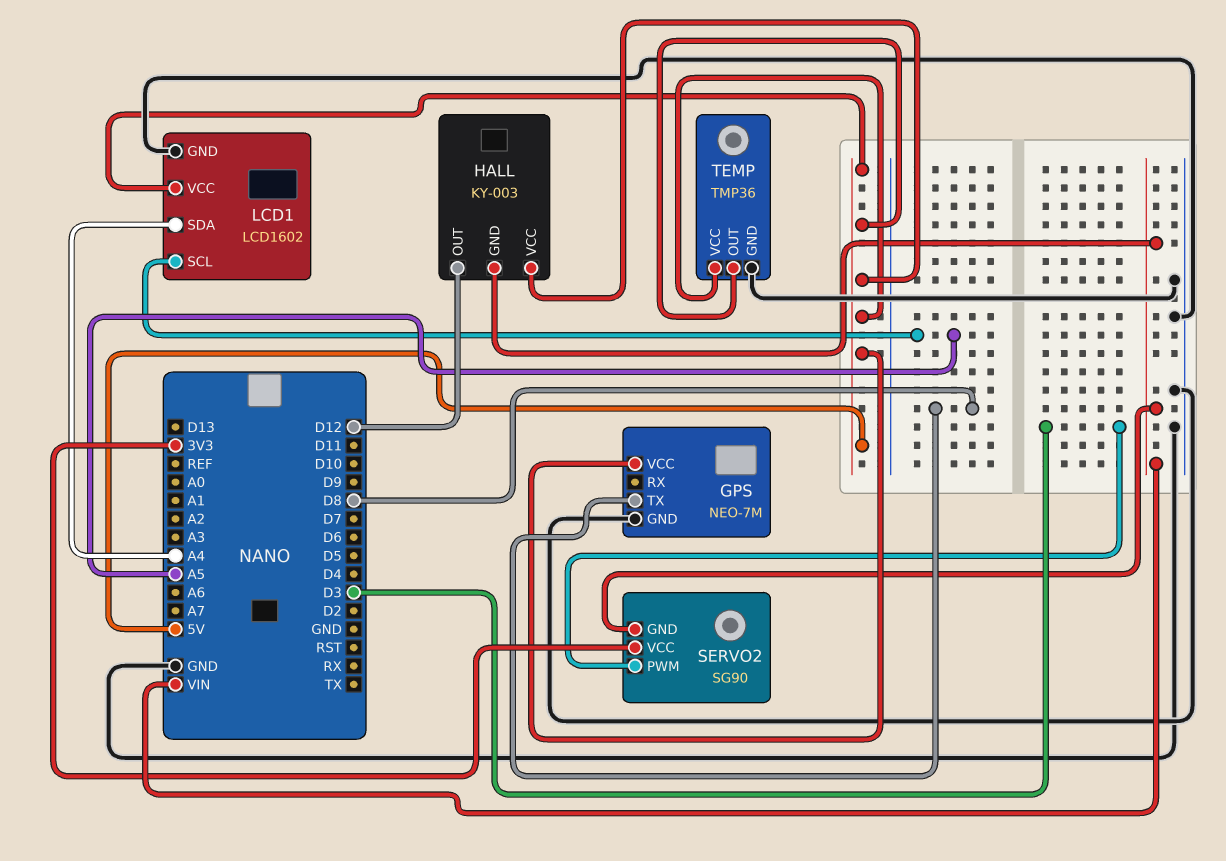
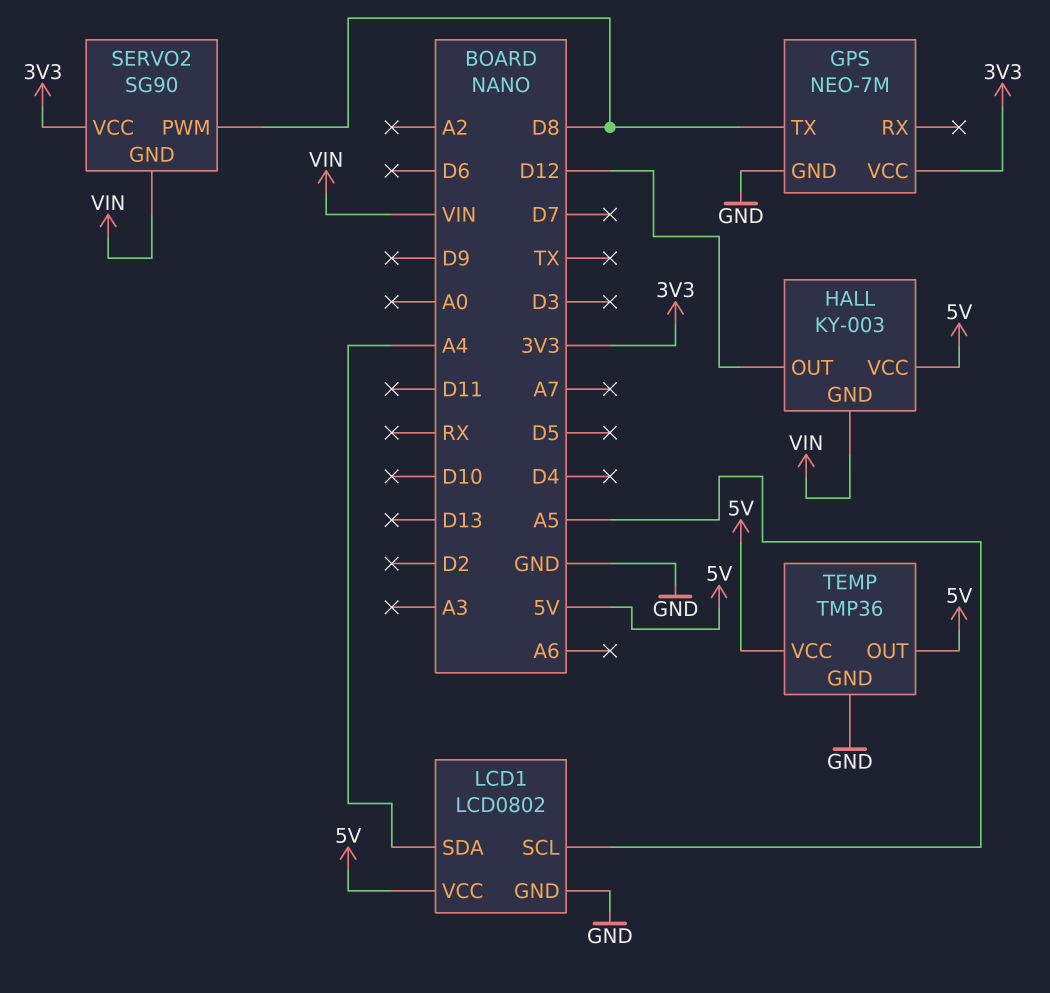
GPS pin VCC: 5V -> 3V3
LCD1: LCD1602 -> LCD0802
SERVO2 pin PWM: D3 -> D8

